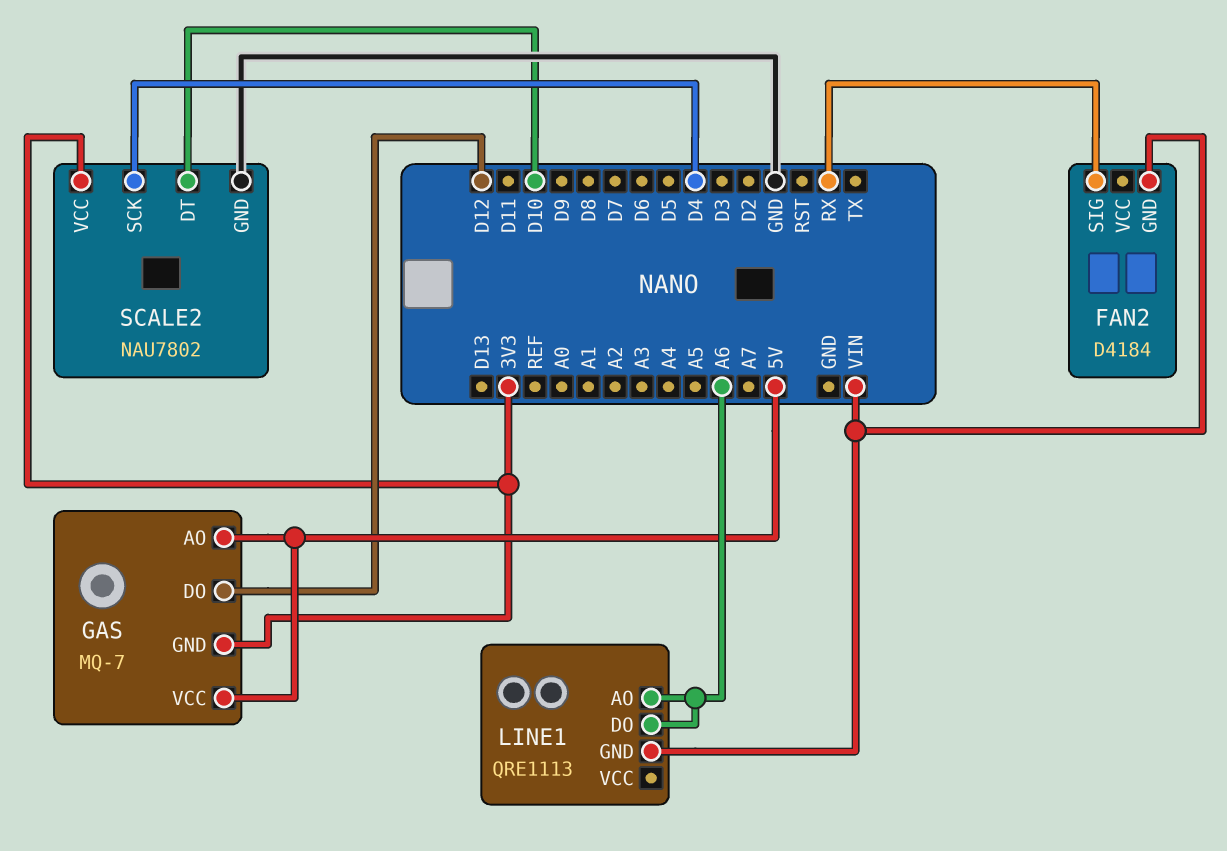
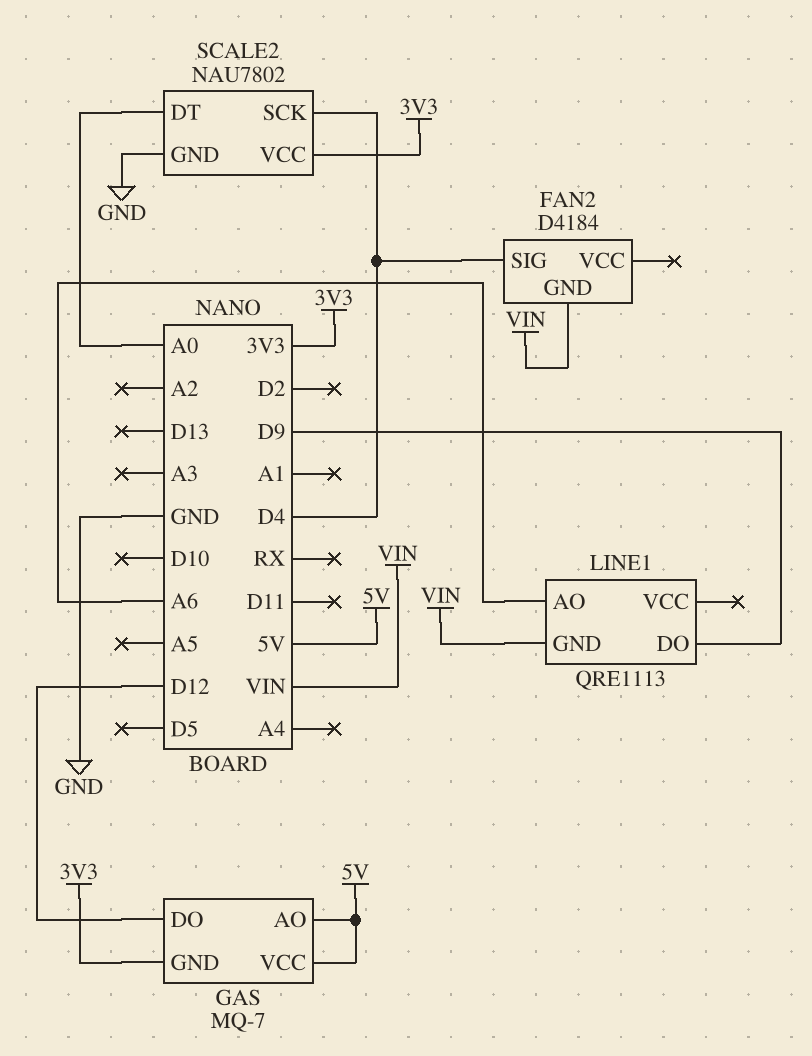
FAN2 pin SIG: RX -> D4
LINE1 pin DO: A6 -> D9
SCALE2 pin DT: D10 -> A0

